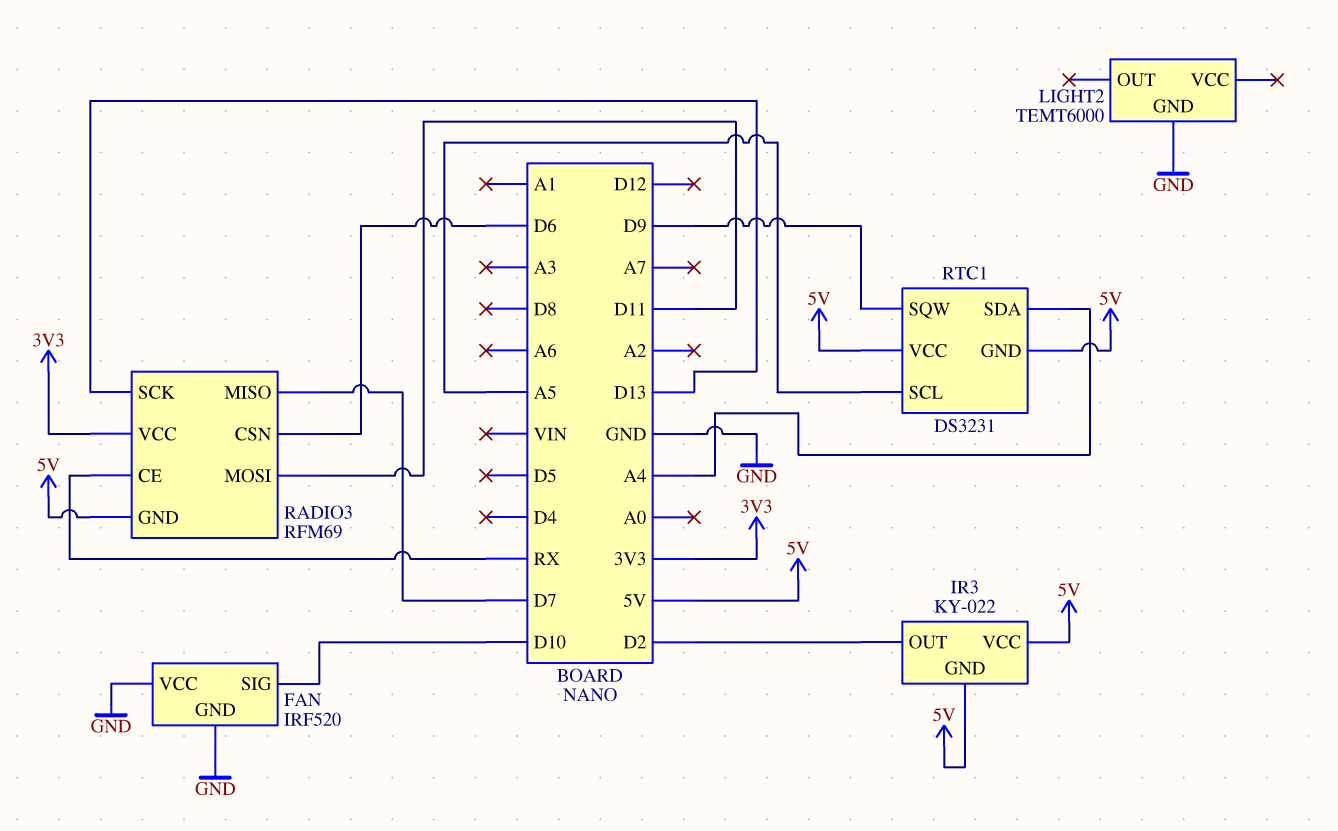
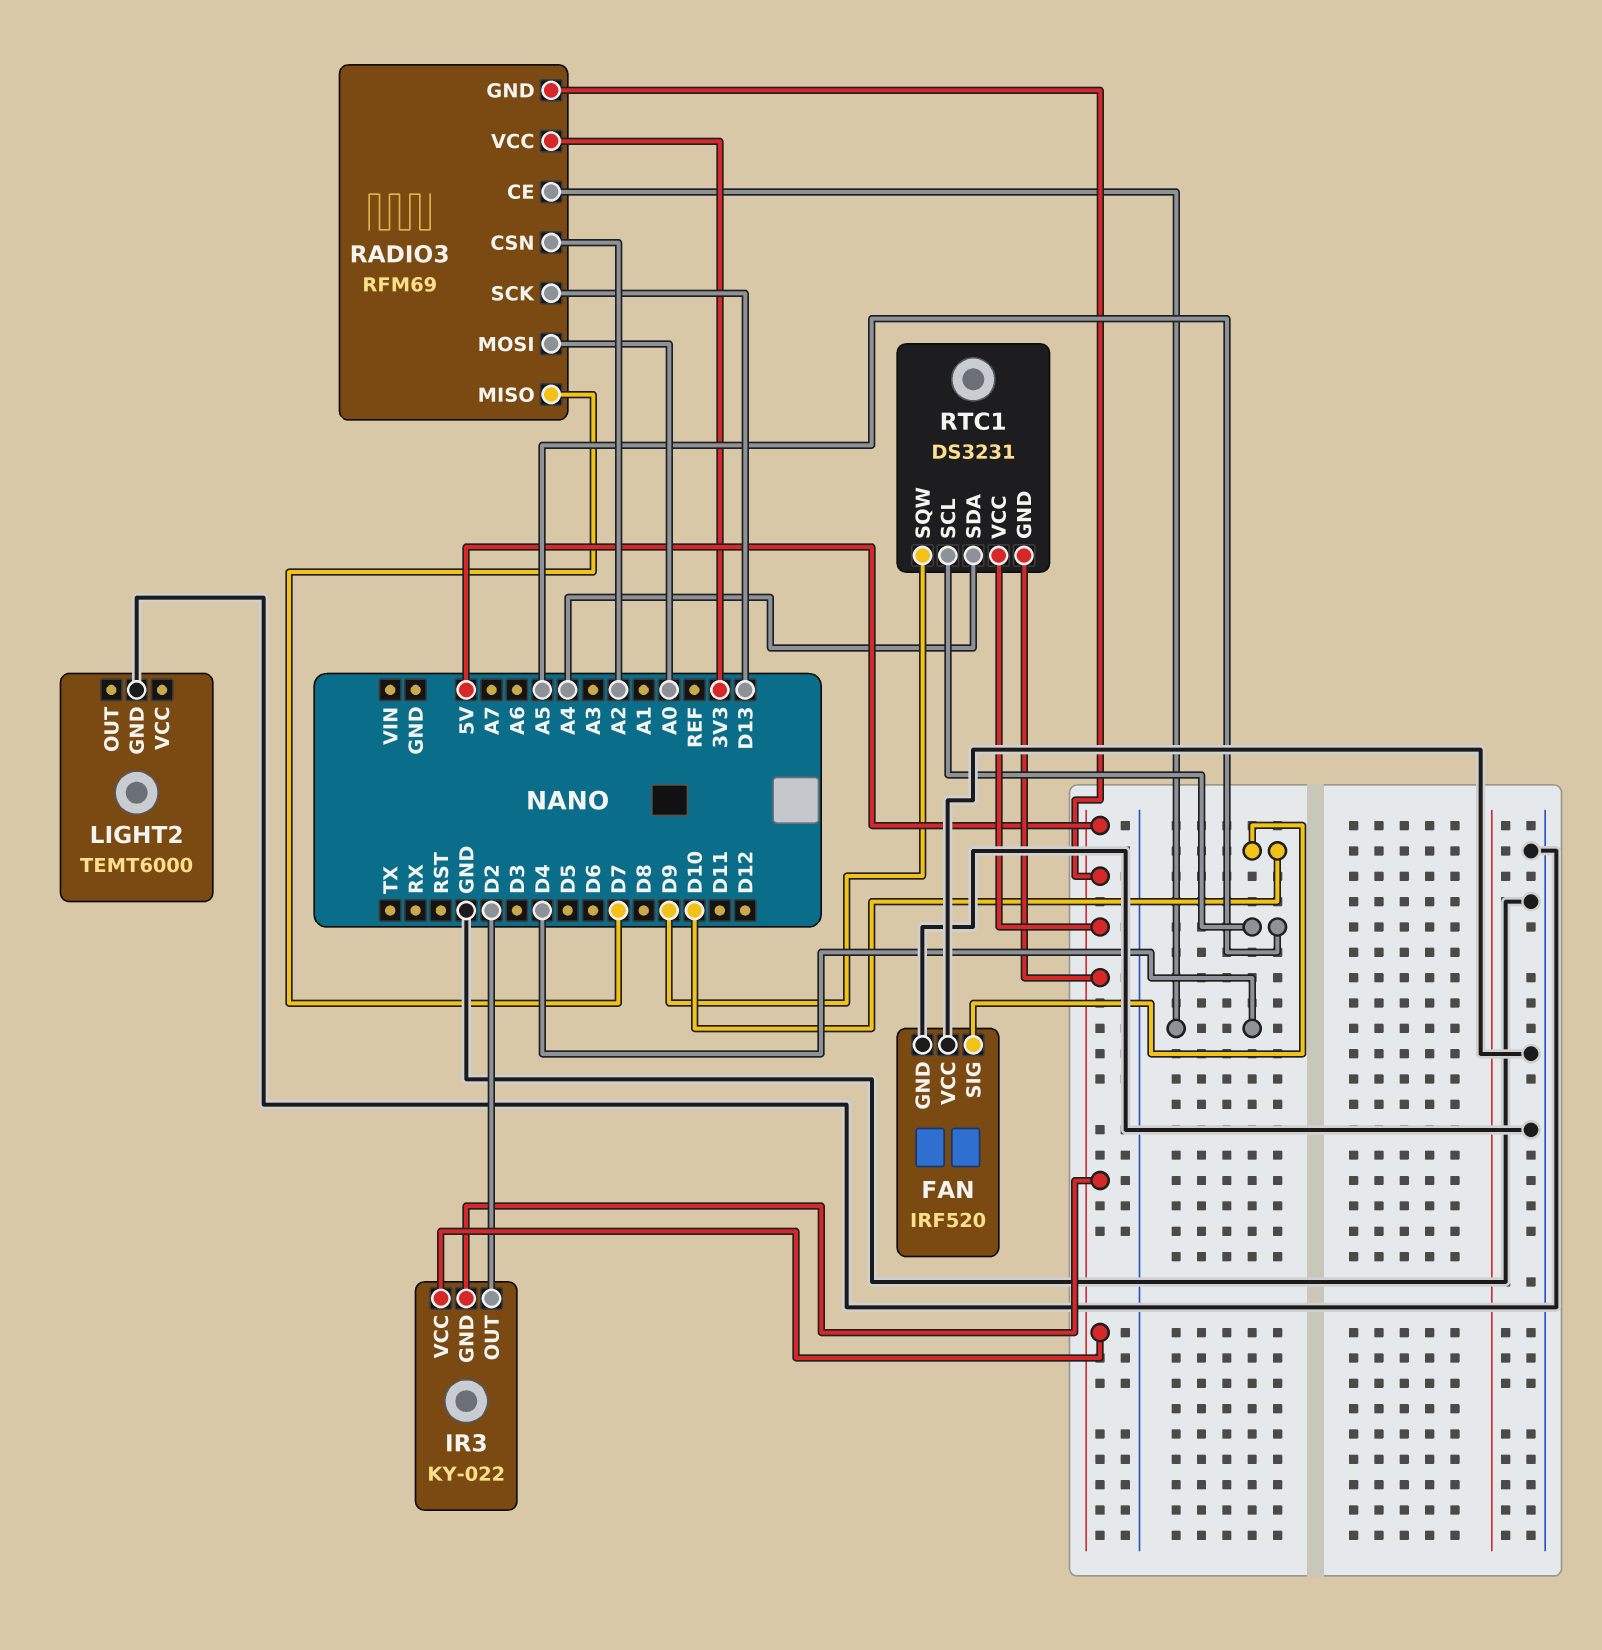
RADIO3 pin CE: RX -> D4
RADIO3 pin CSN: D6 -> A2
RADIO3 pin MOSI: D11 -> A0

